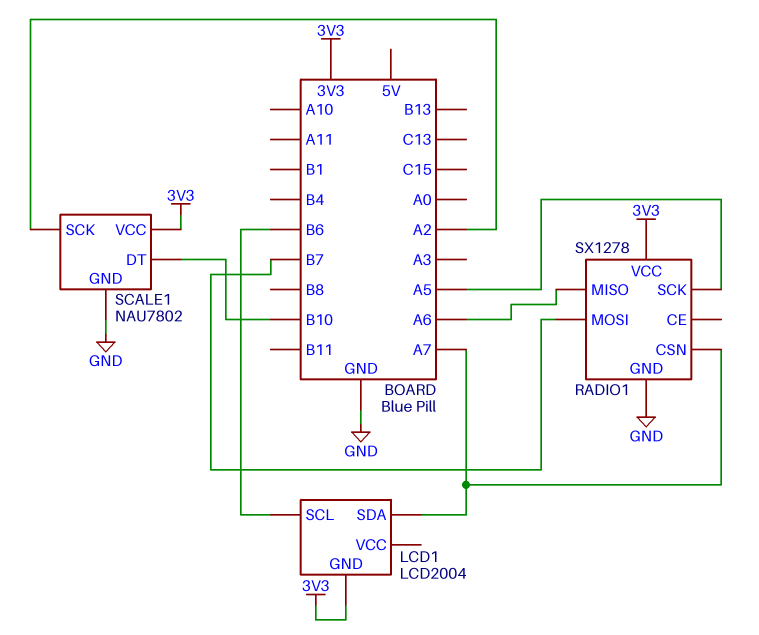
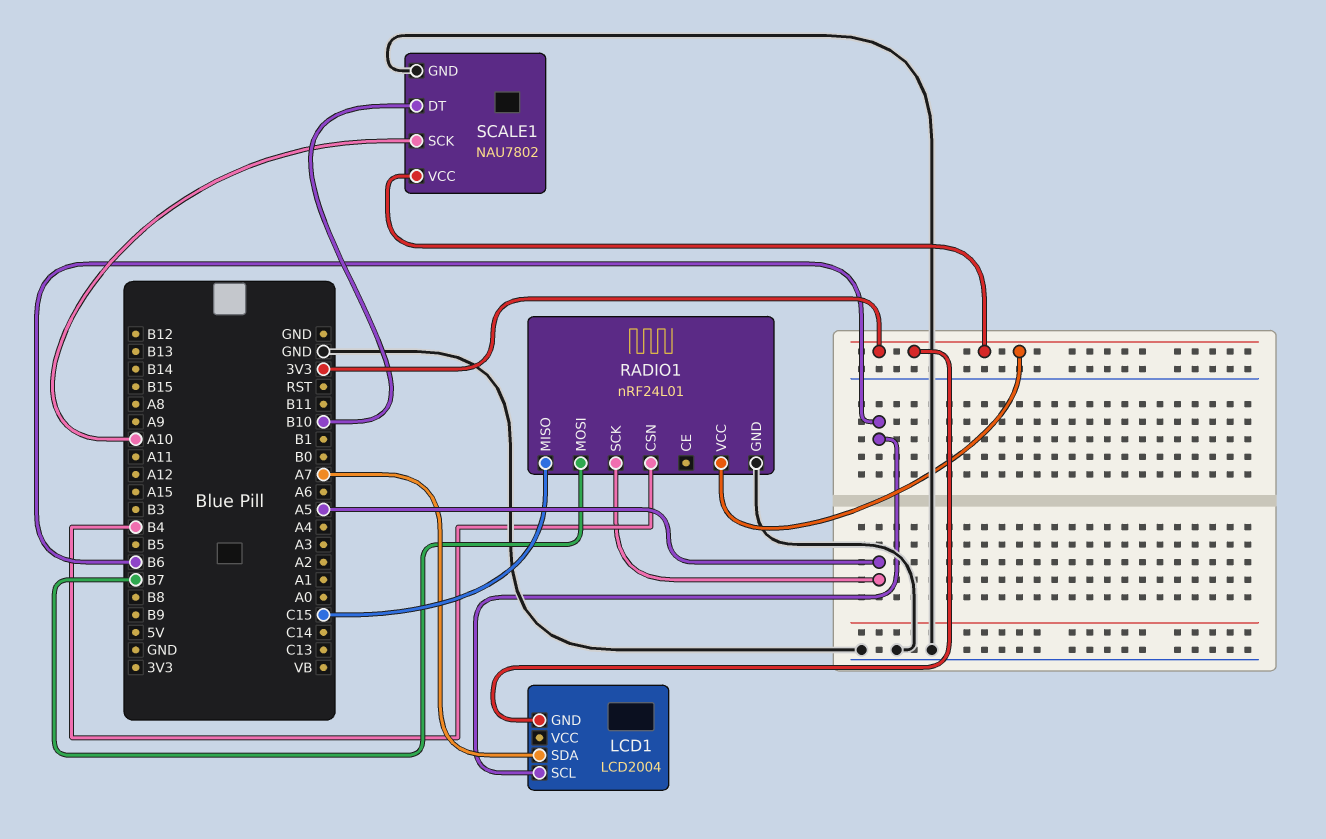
RADIO1: SX1278 -> nRF24L01
RADIO1 pin CSN: A7 -> B4
RADIO1 pin MISO: A6 -> C15
SCALE1 pin SCK: A2 -> A10

